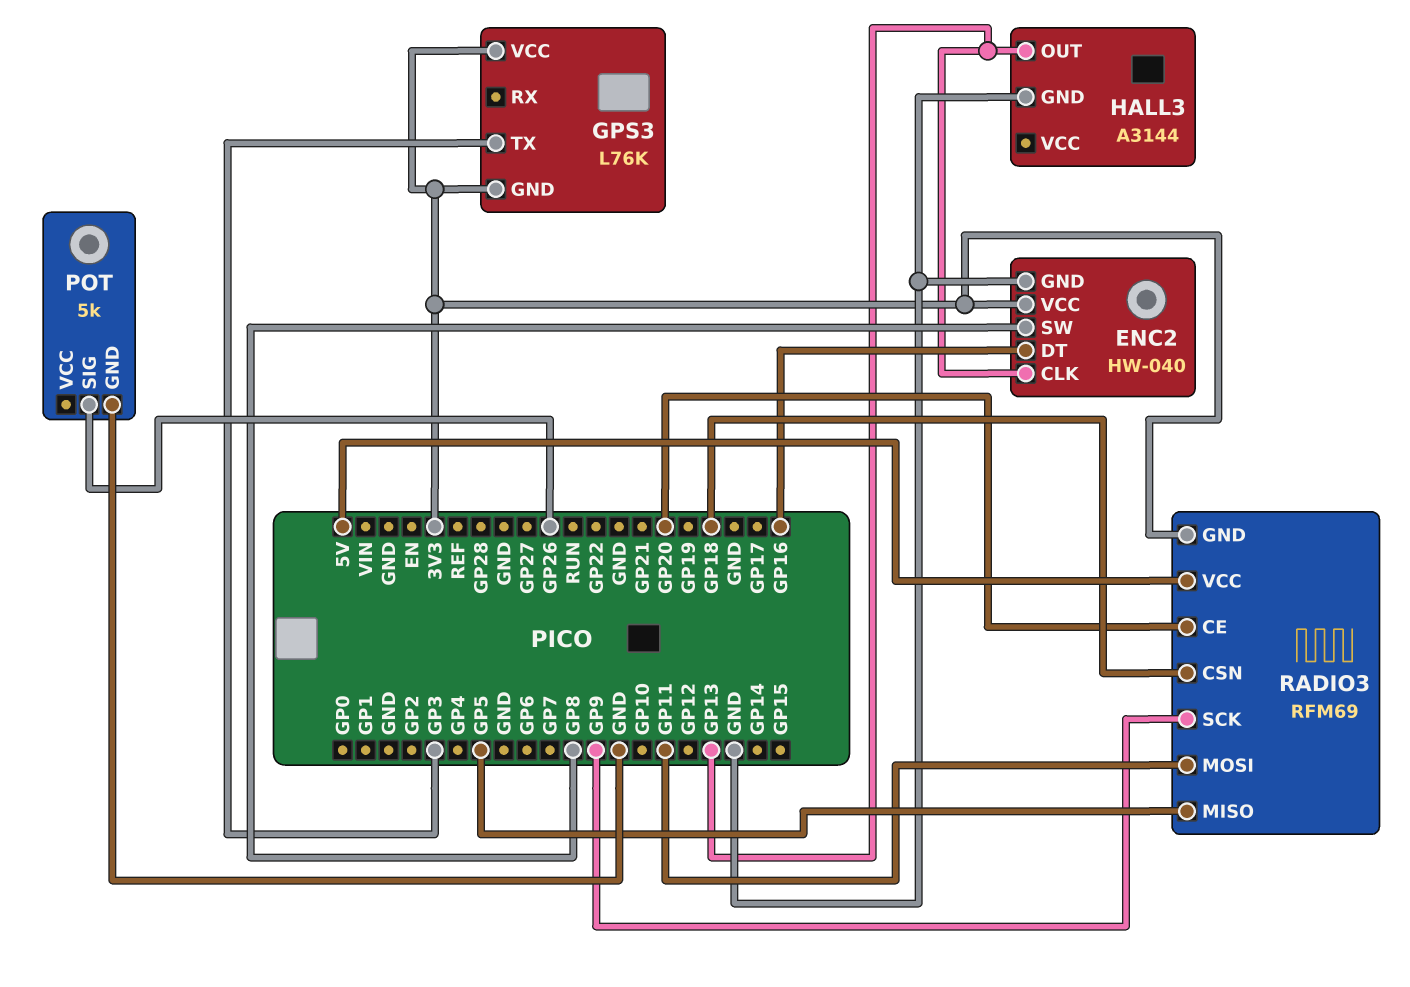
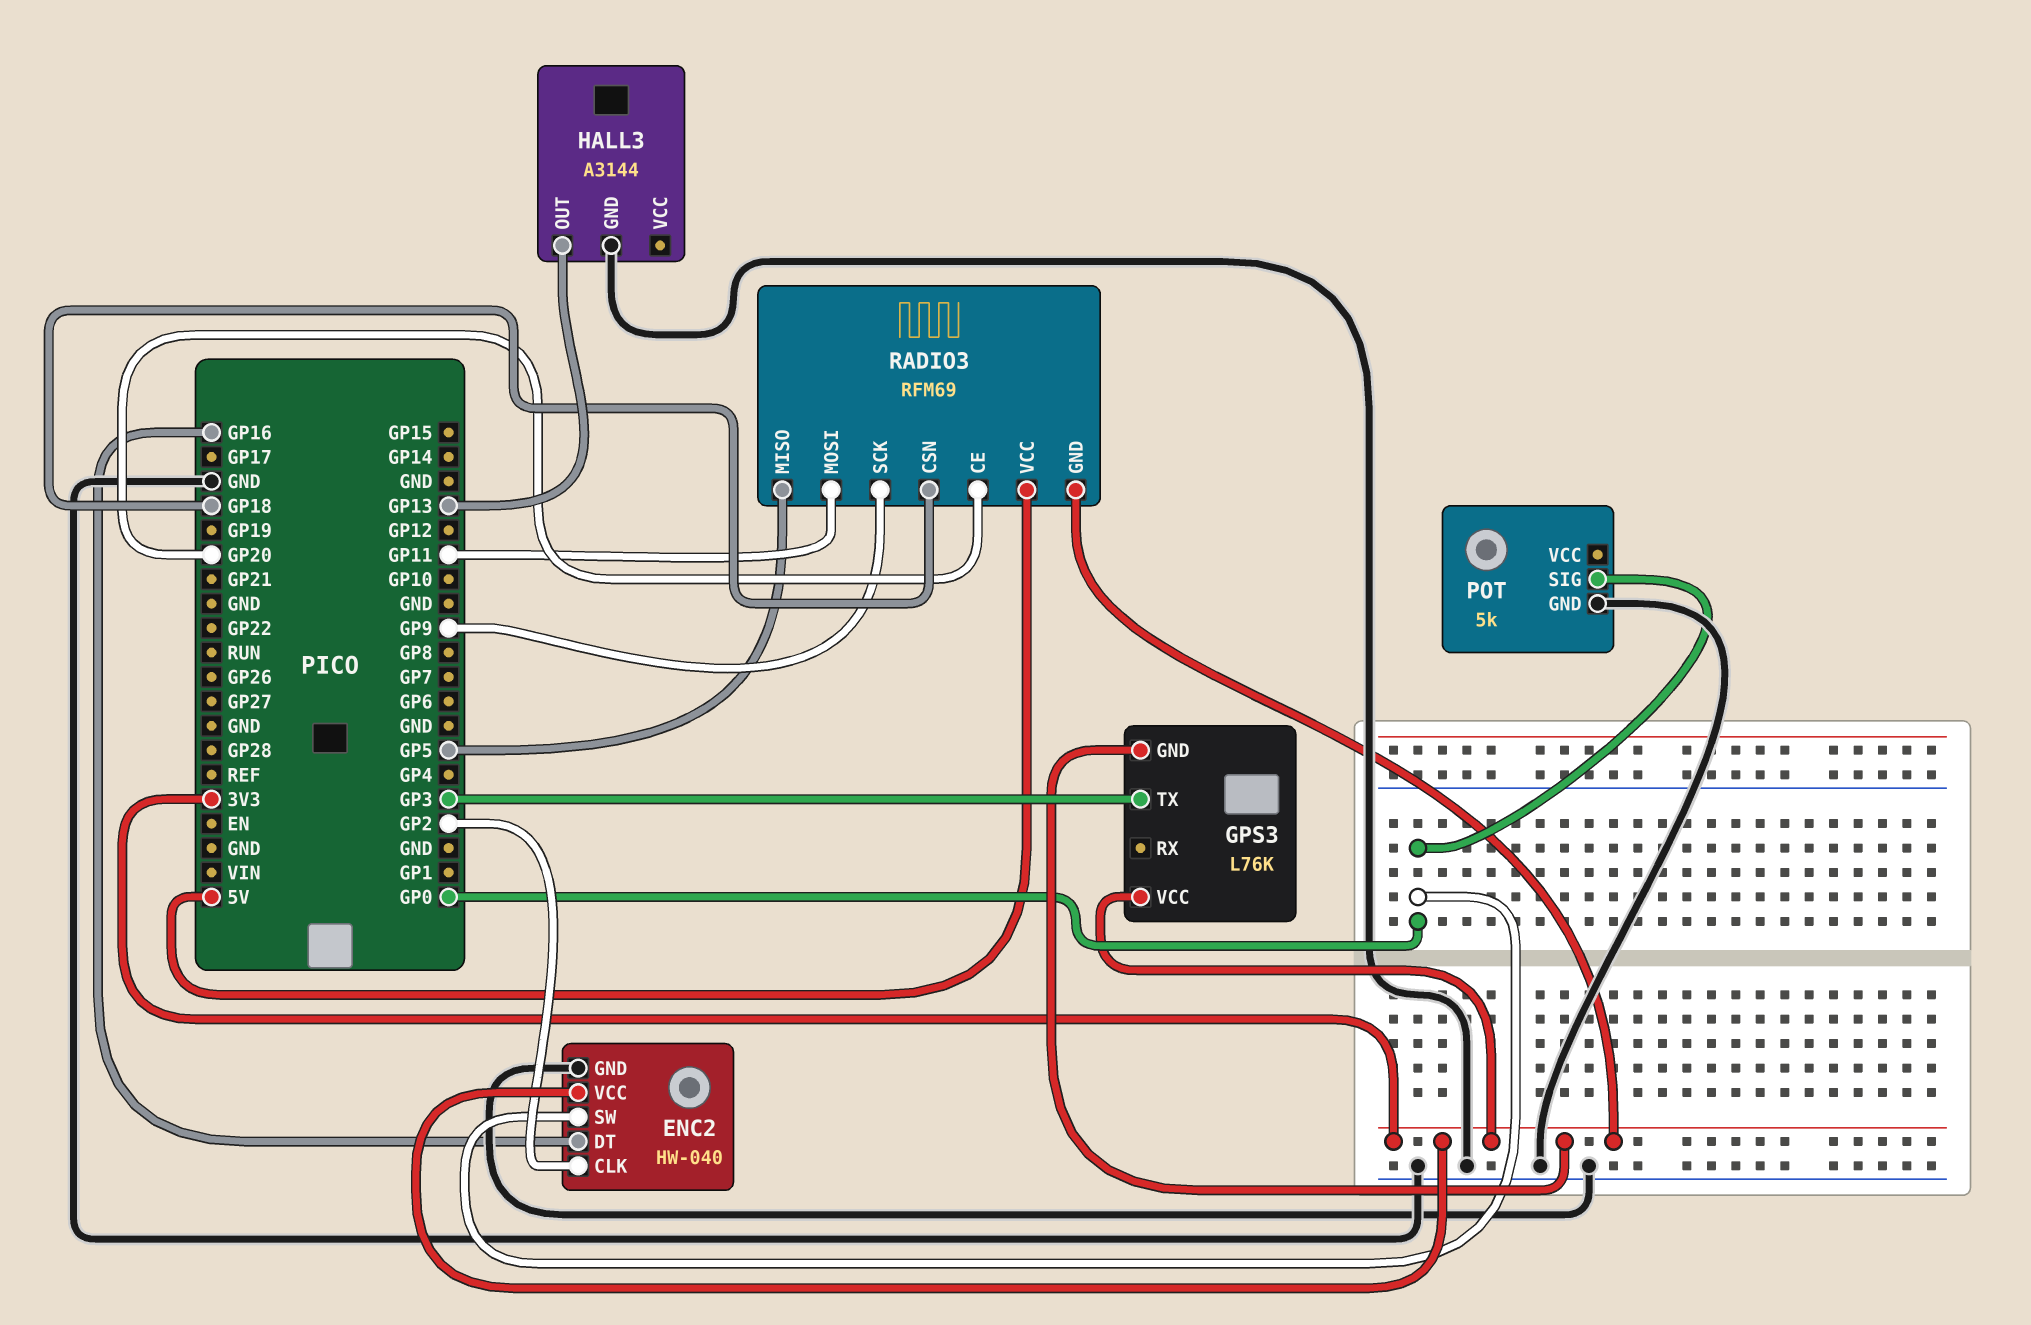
ENC2 pin CLK: GP13 -> GP2
ENC2 pin SW: GP8 -> GP0
POT pin SIG: GP26 -> GP0

